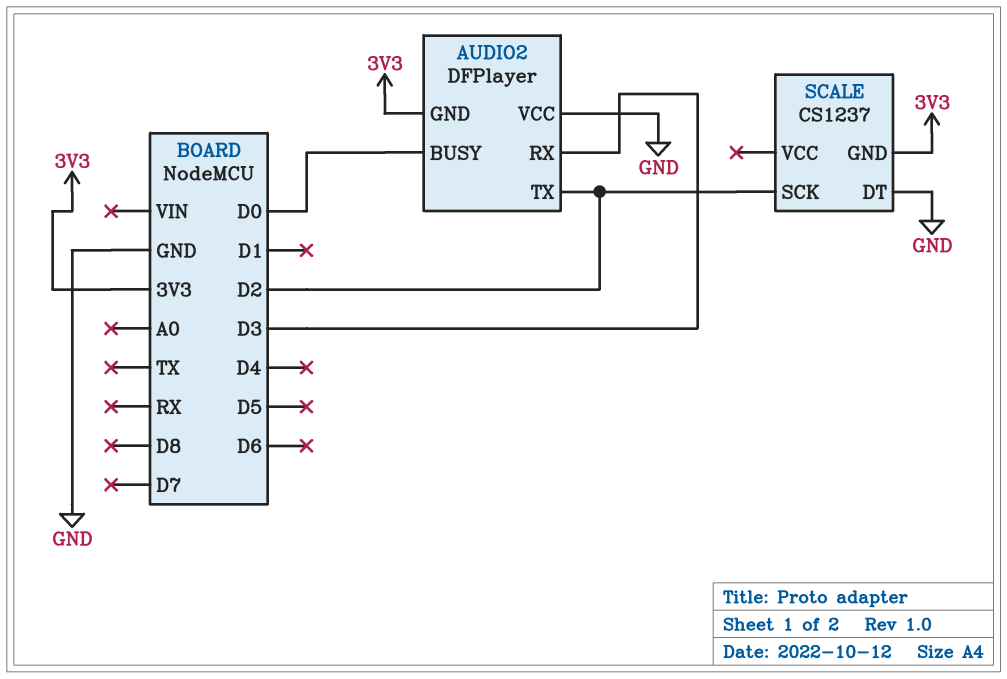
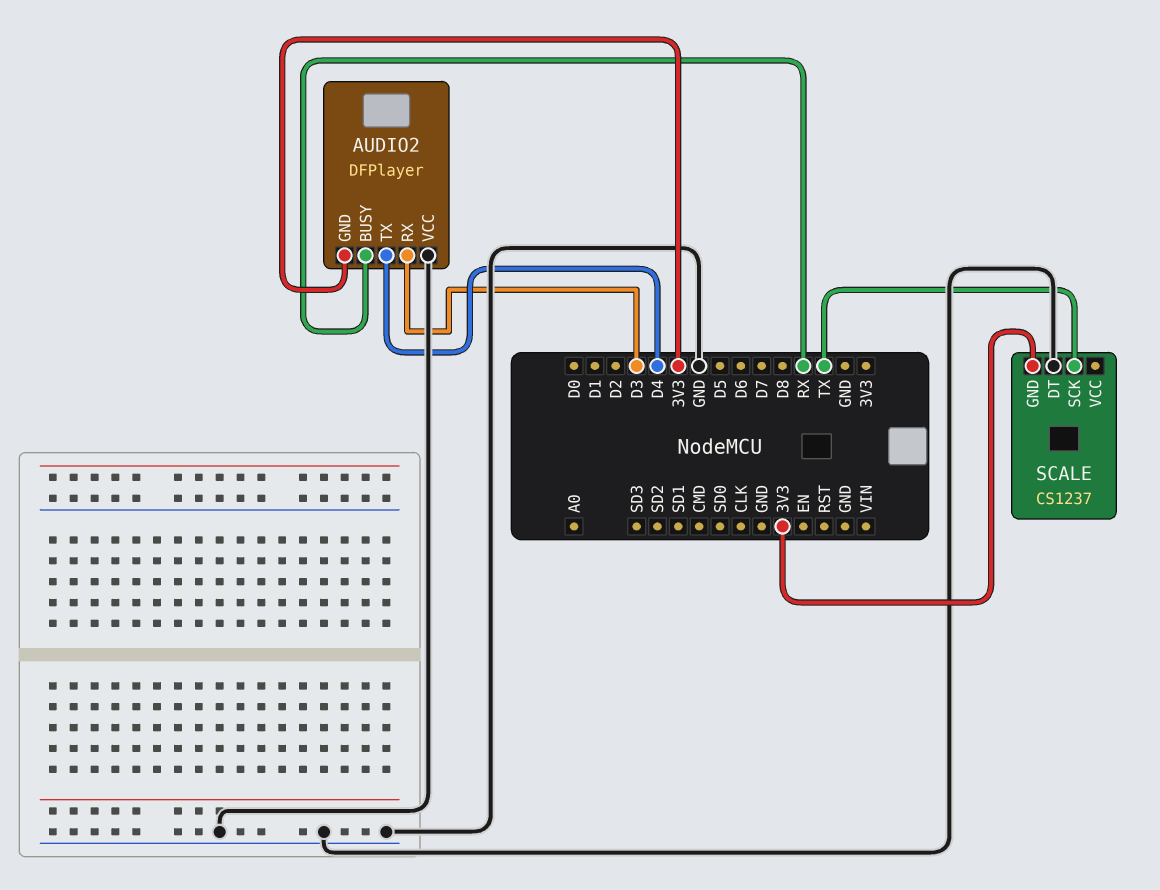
AUDIO2 pin BUSY: D0 -> RX
AUDIO2 pin TX: D2 -> D4
SCALE pin SCK: D2 -> TX

